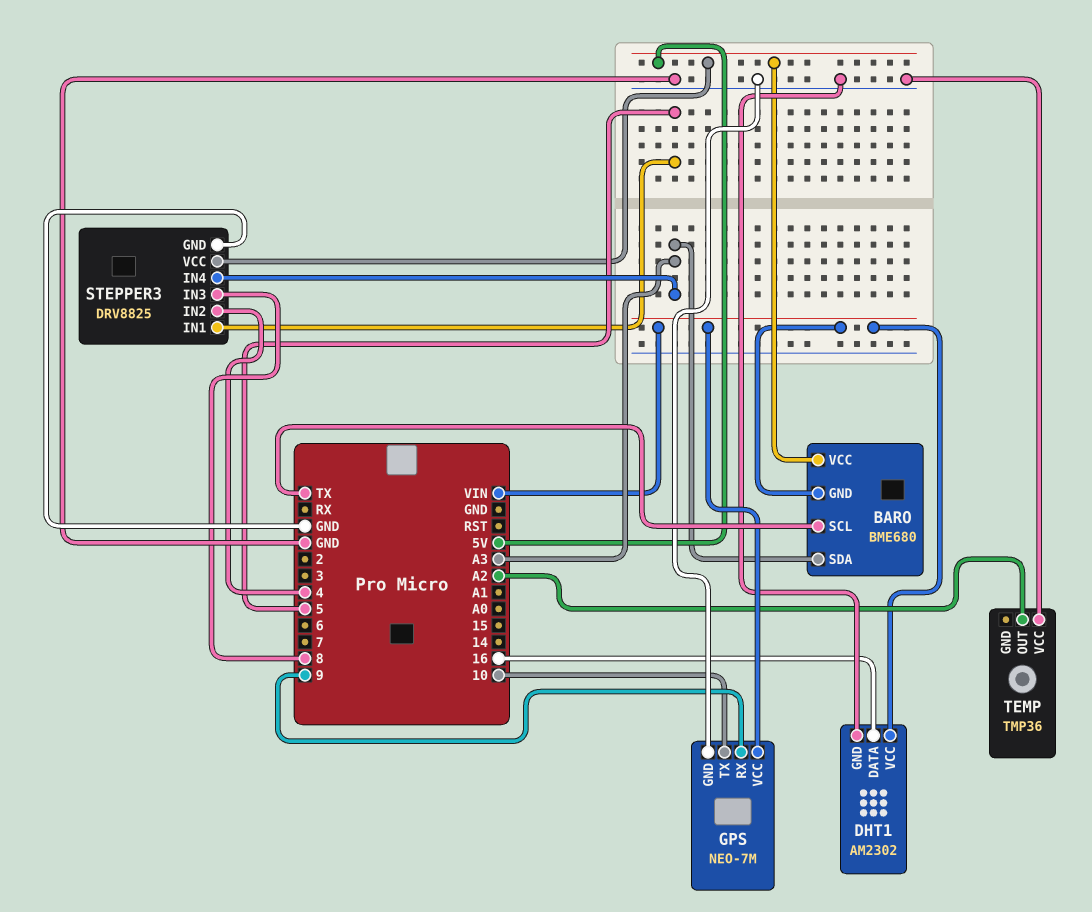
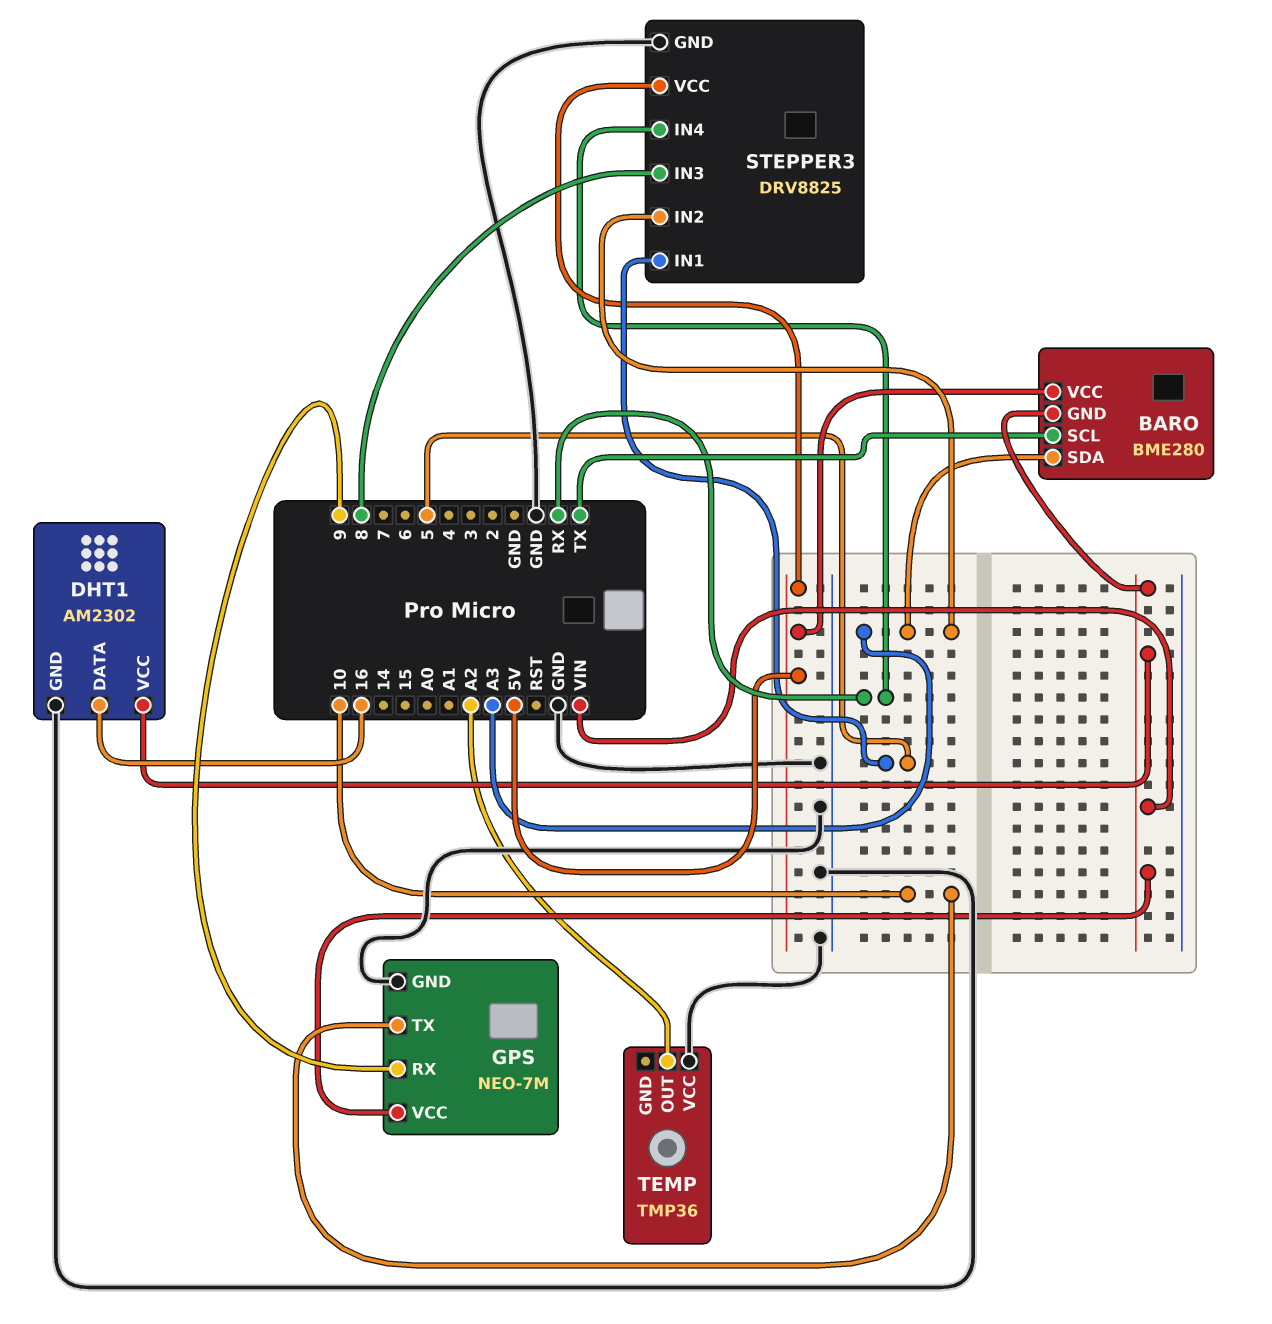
BARO: BME680 -> BME280
STEPPER3 pin IN2: 4 -> A3
STEPPER3 pin IN4: A3 -> RX

